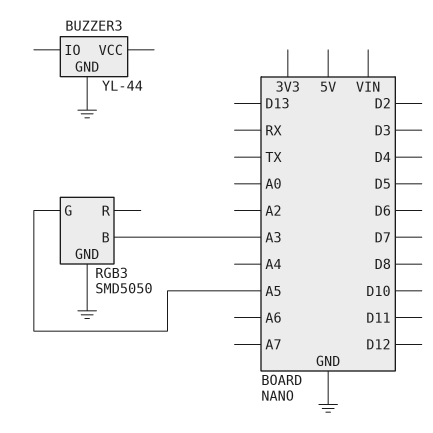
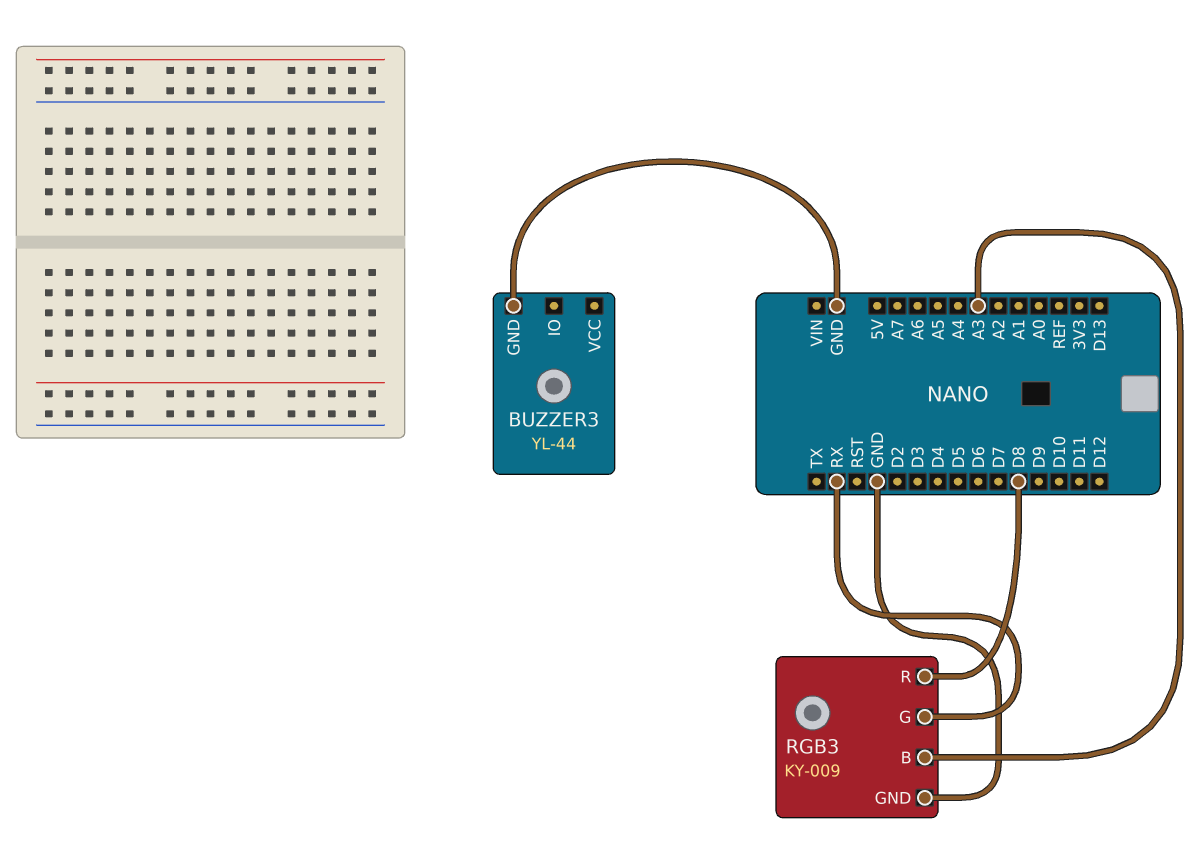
RGB3: SMD5050 -> KY-009
RGB3 pin G: A5 -> RX
RGB3 pin R: none -> D8

